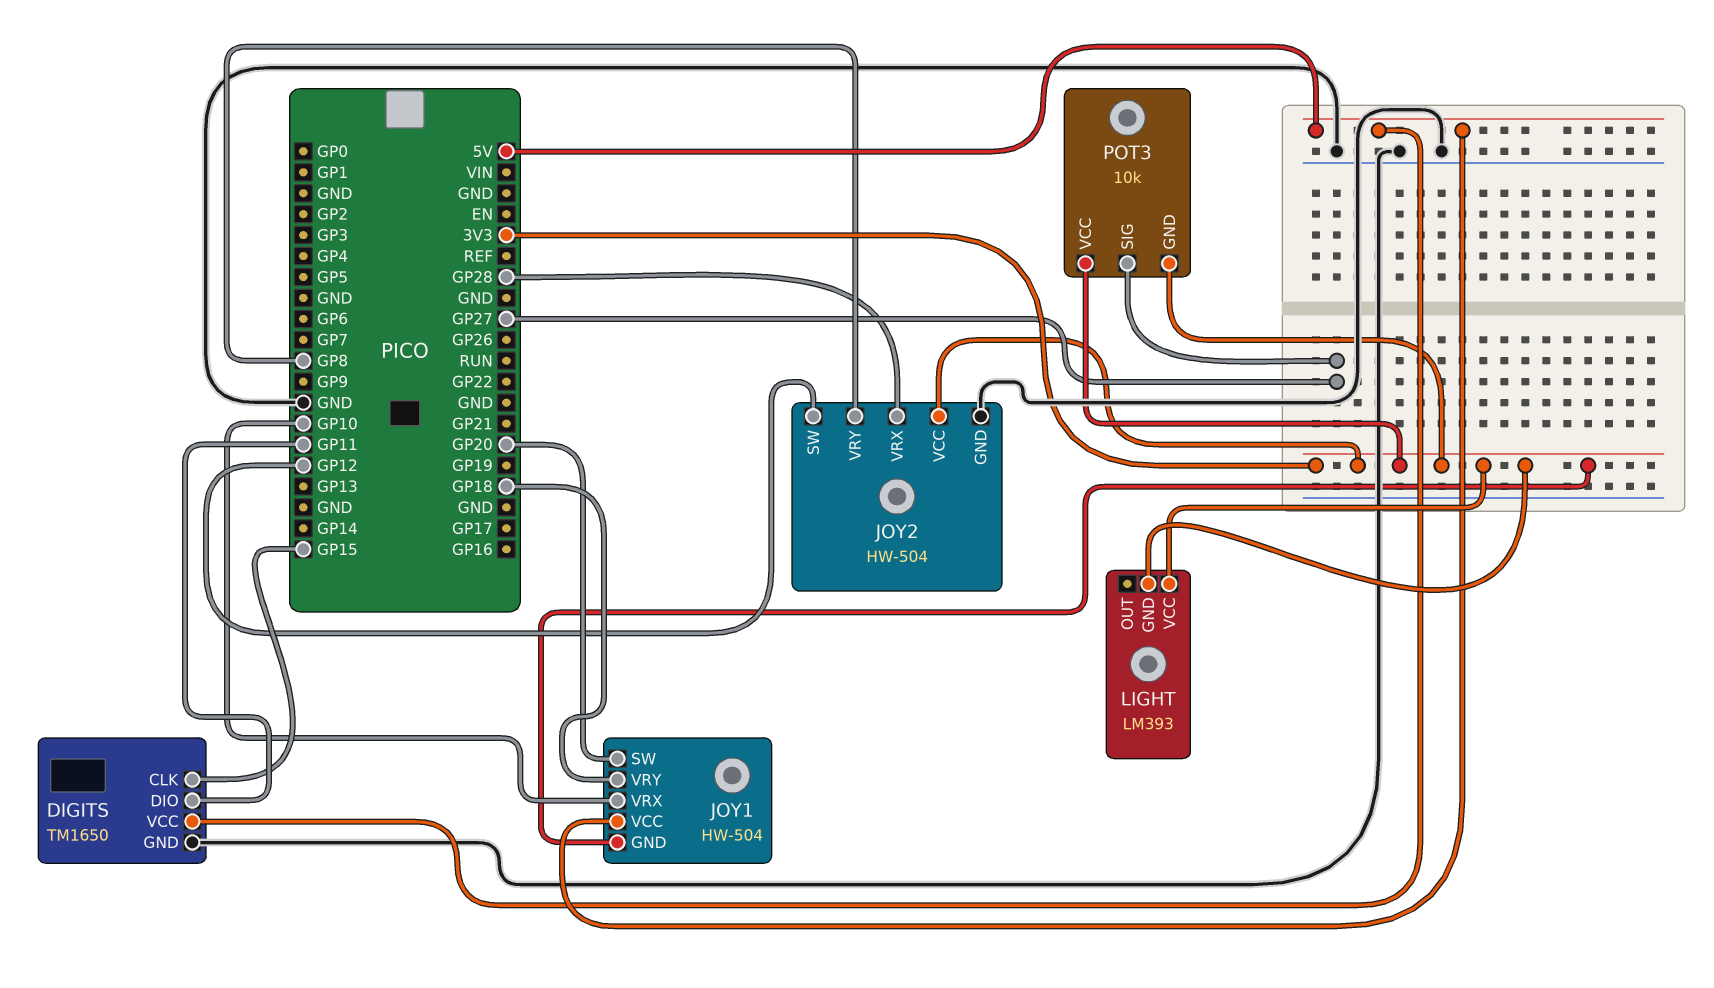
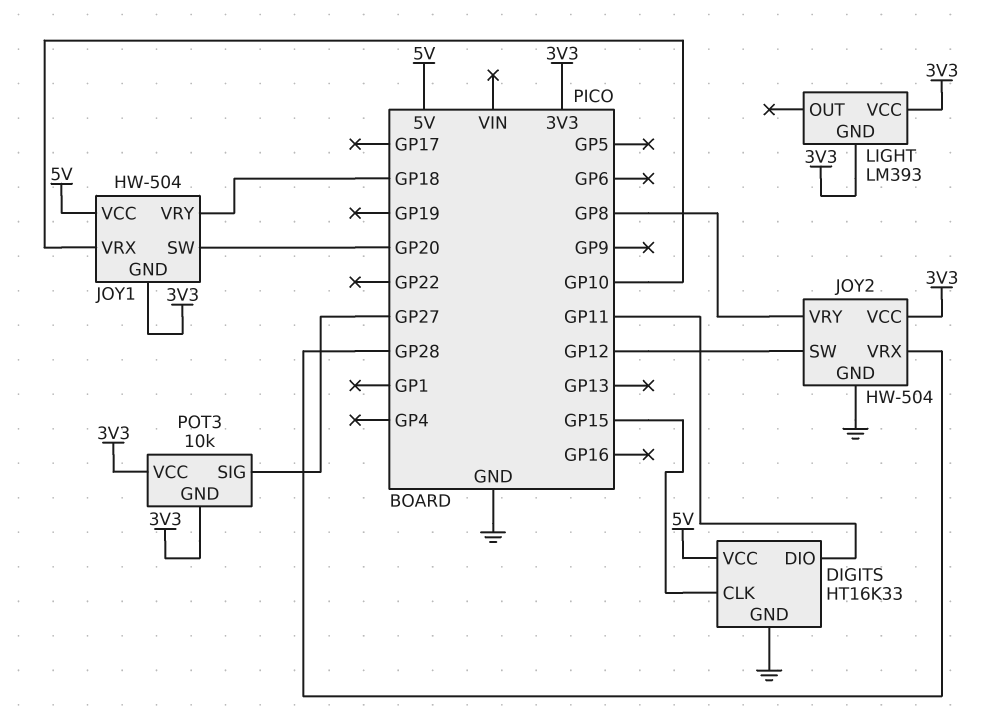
DIGITS: TM1650 -> HT16K33

